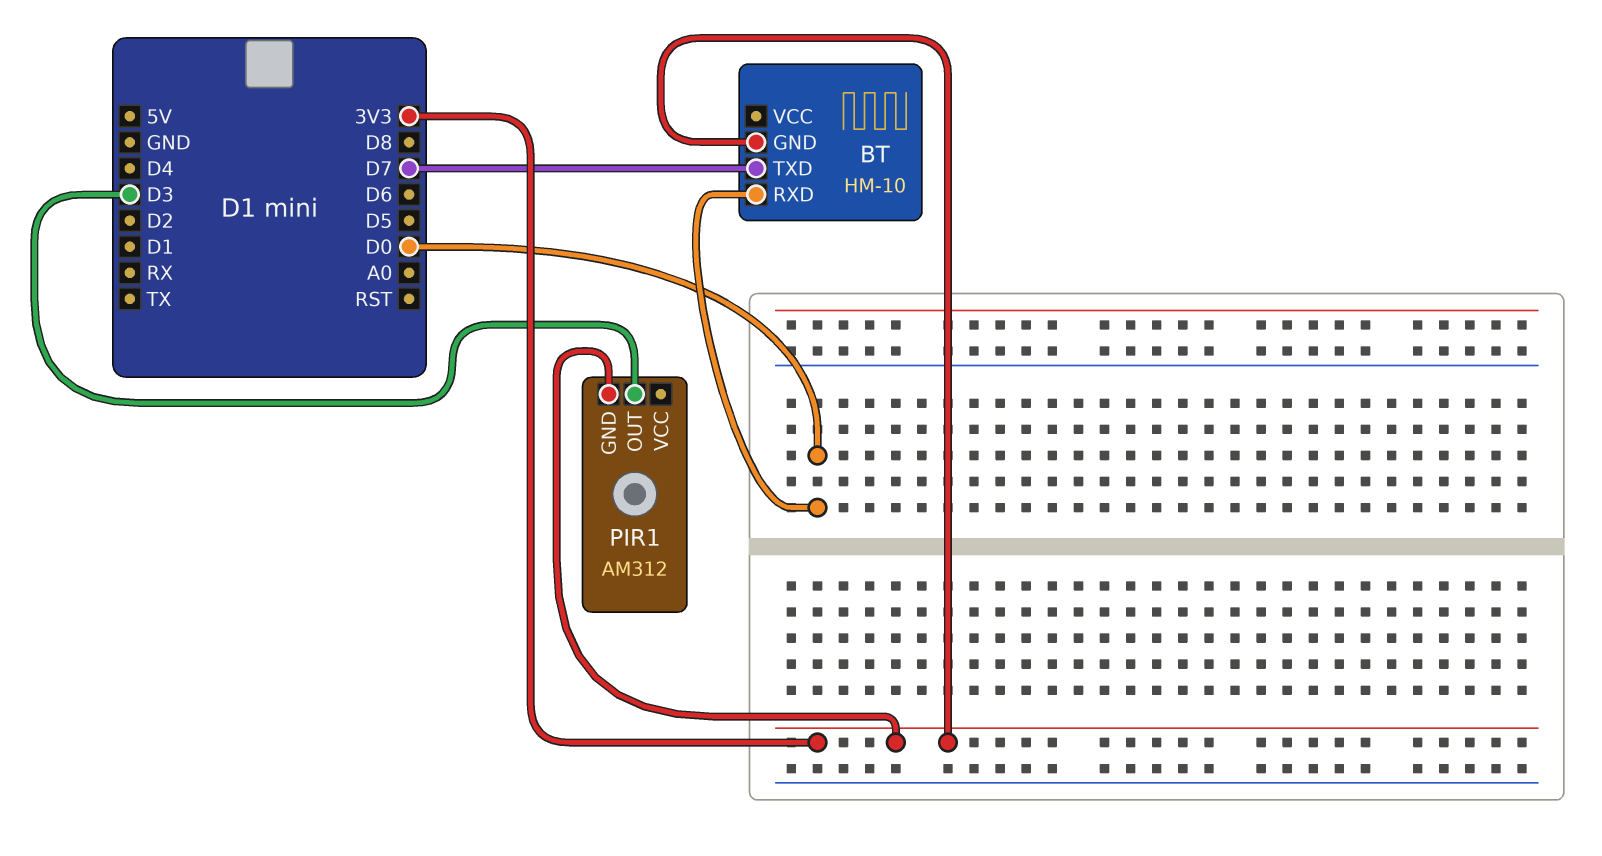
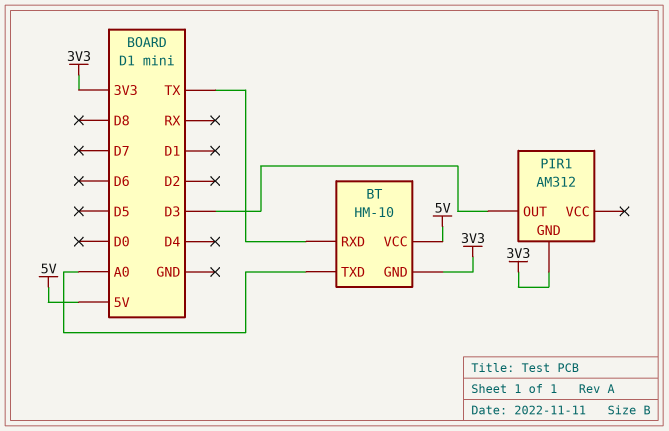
BT pin RXD: D0 -> TX
BT pin TXD: D7 -> A0
BT pin VCC: none -> 5V

